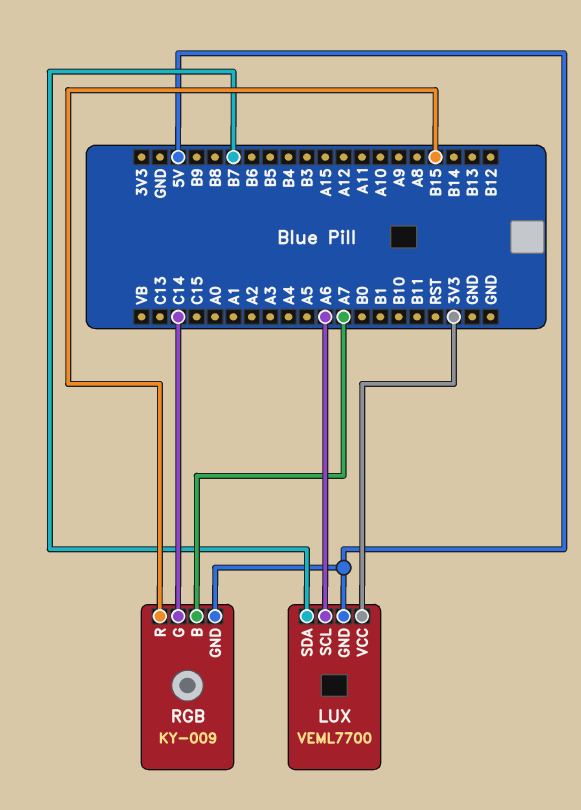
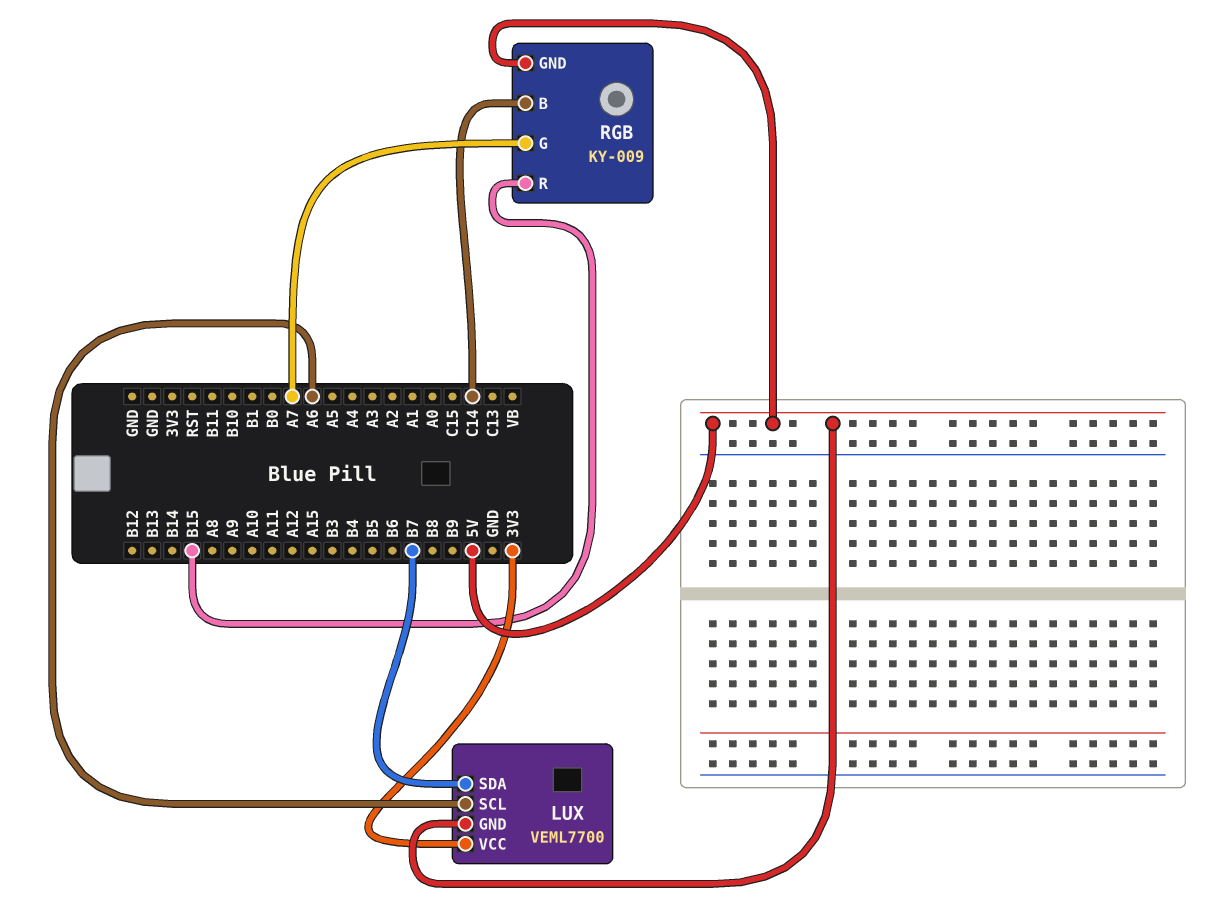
RGB pin B: A7 -> C14
RGB pin G: C14 -> A7

